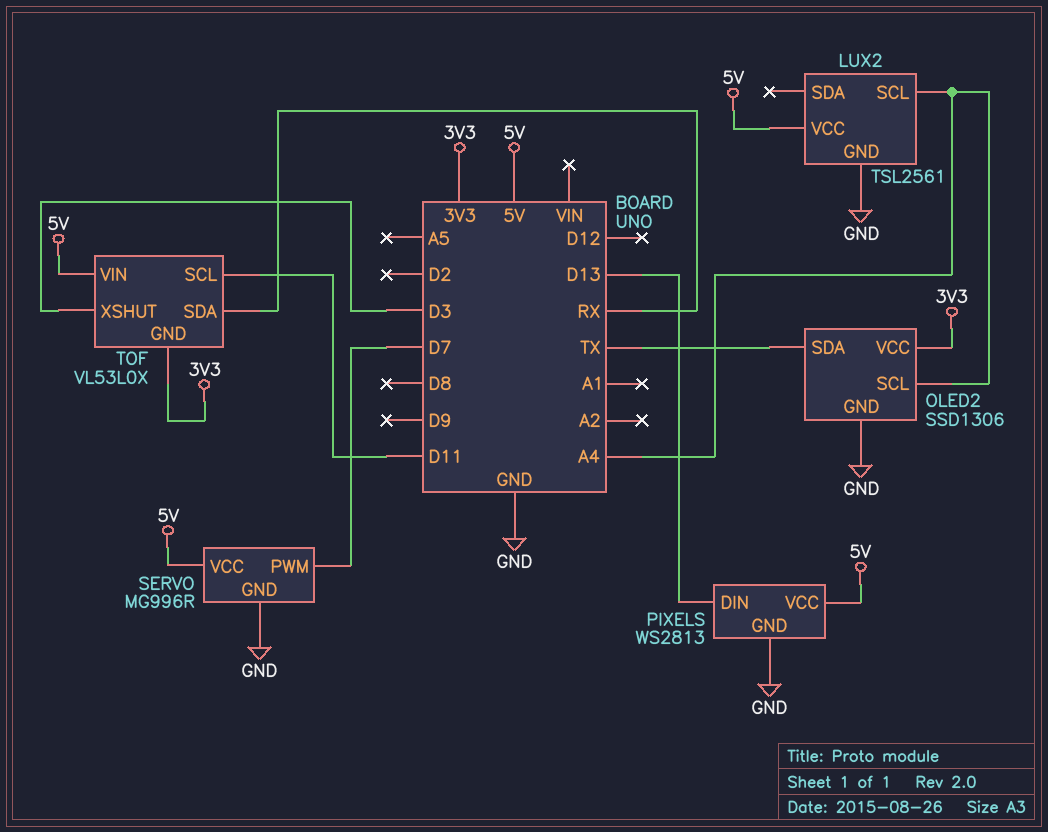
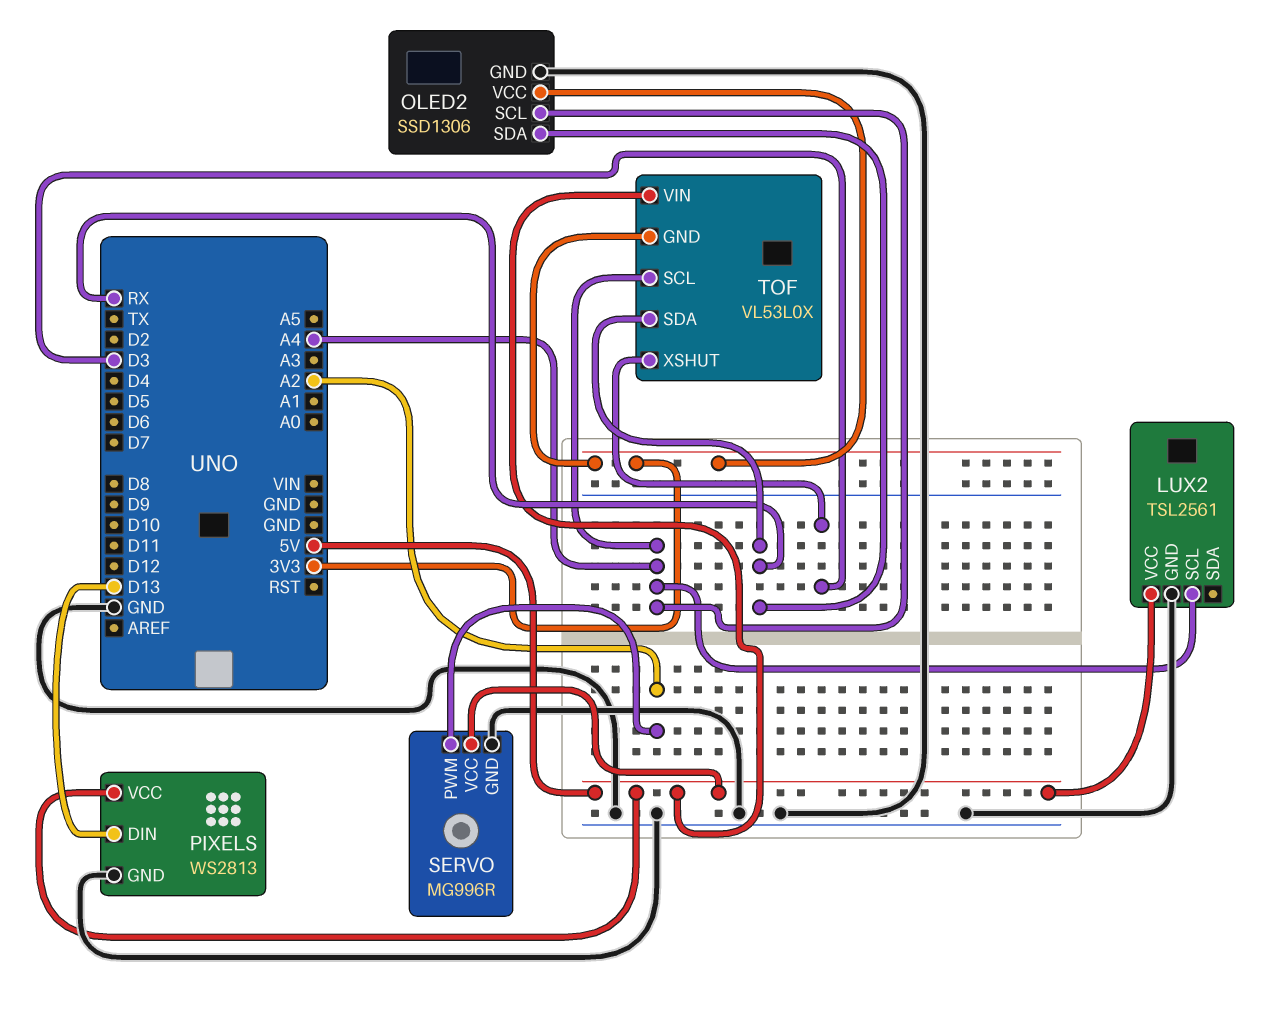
OLED2 pin SDA: TX -> RX
SERVO pin PWM: D7 -> A2
TOF pin SCL: D11 -> A4

